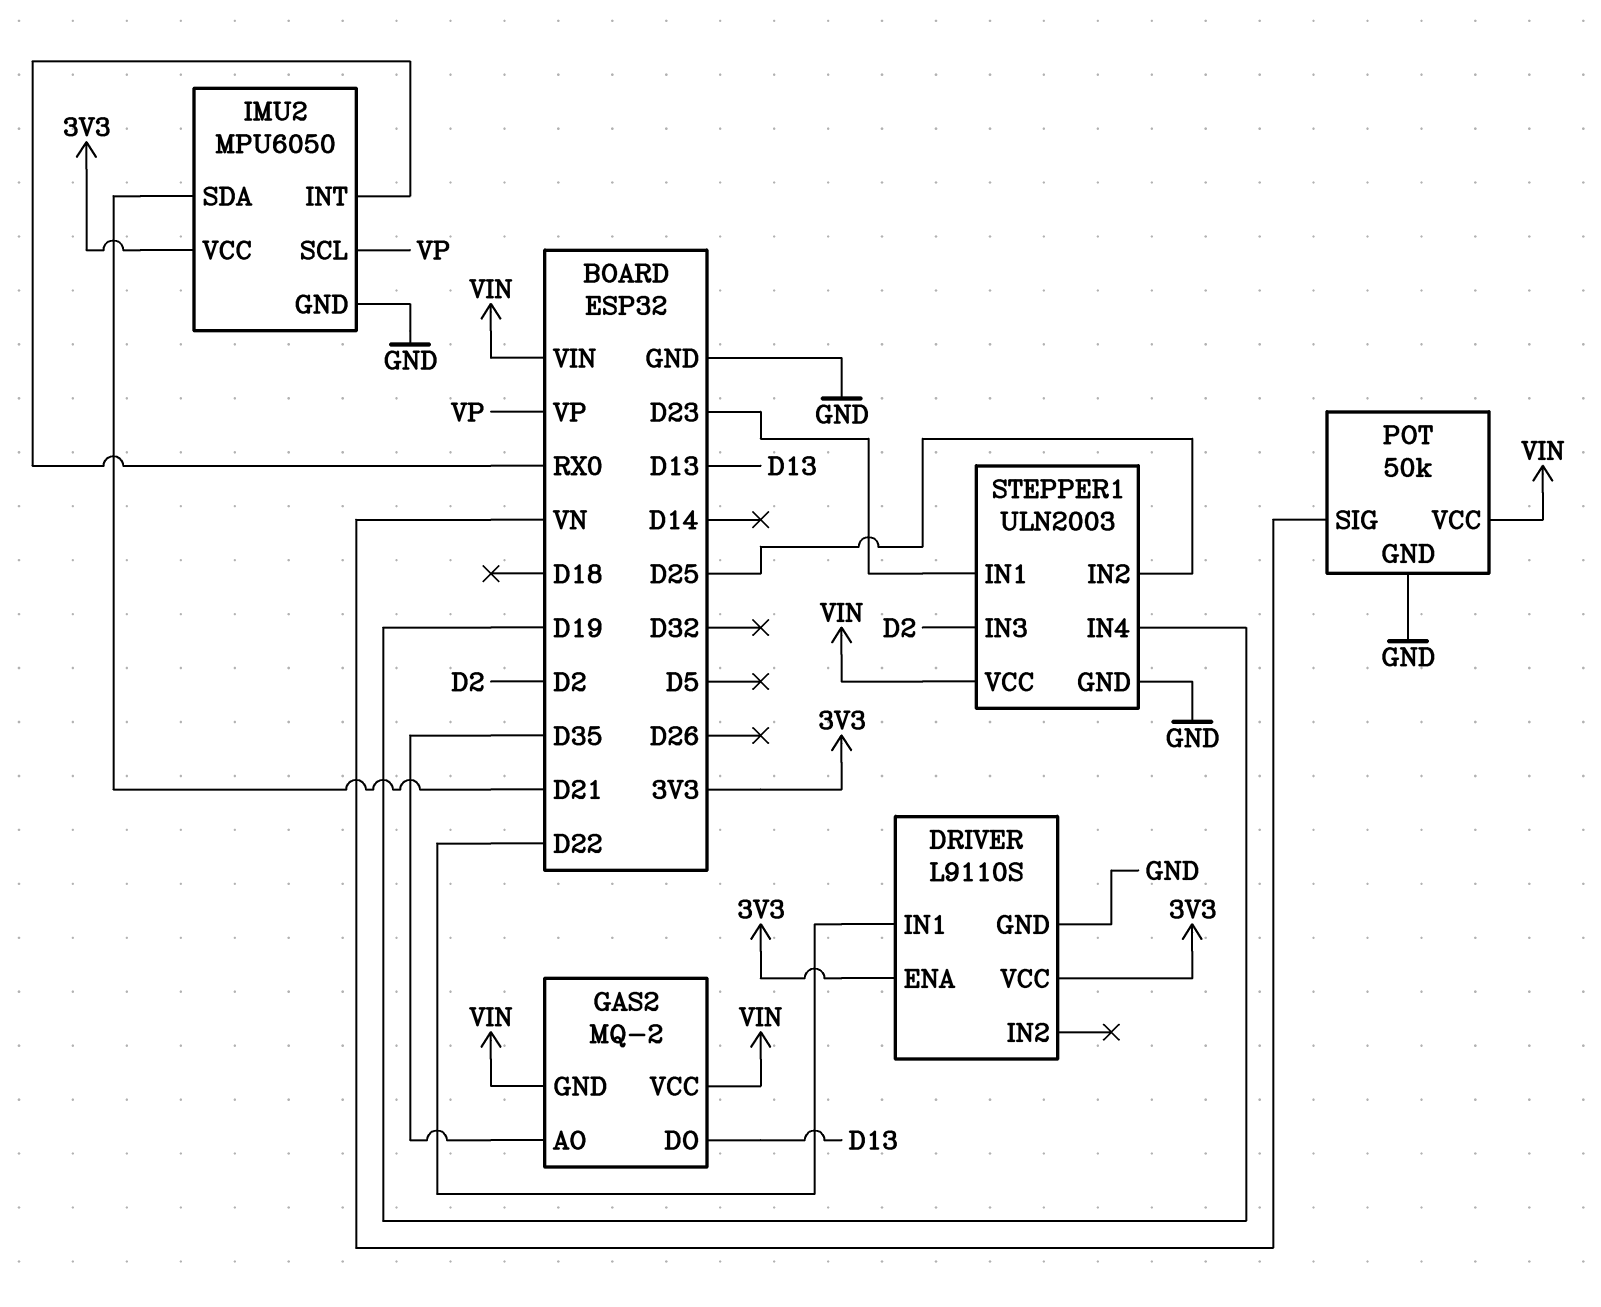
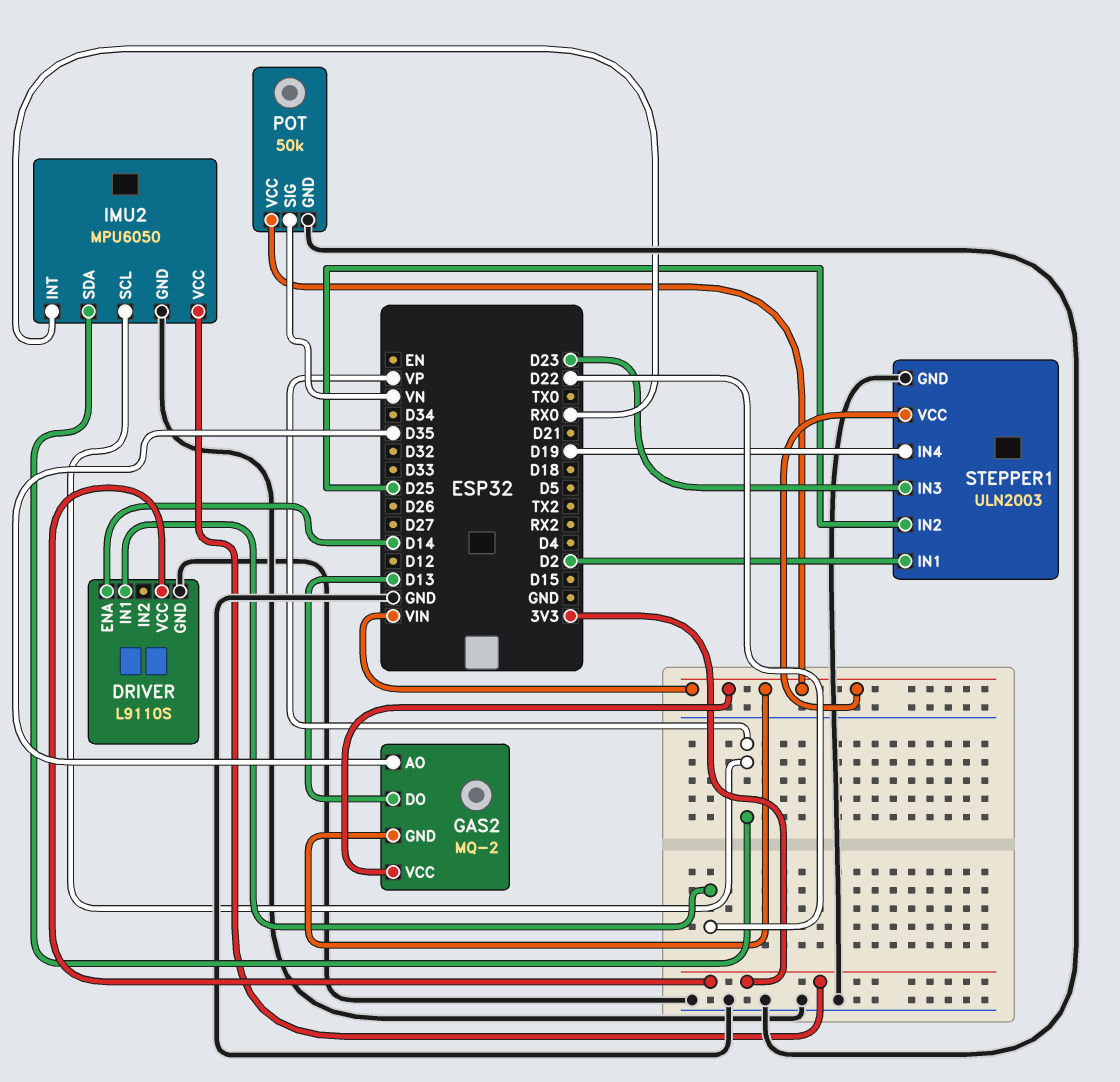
DRIVER pin ENA: 3V3 -> D14
IMU2 pin SDA: D21 -> VP
STEPPER1 pin IN1: D23 -> D2
STEPPER1 pin IN3: D2 -> D23

